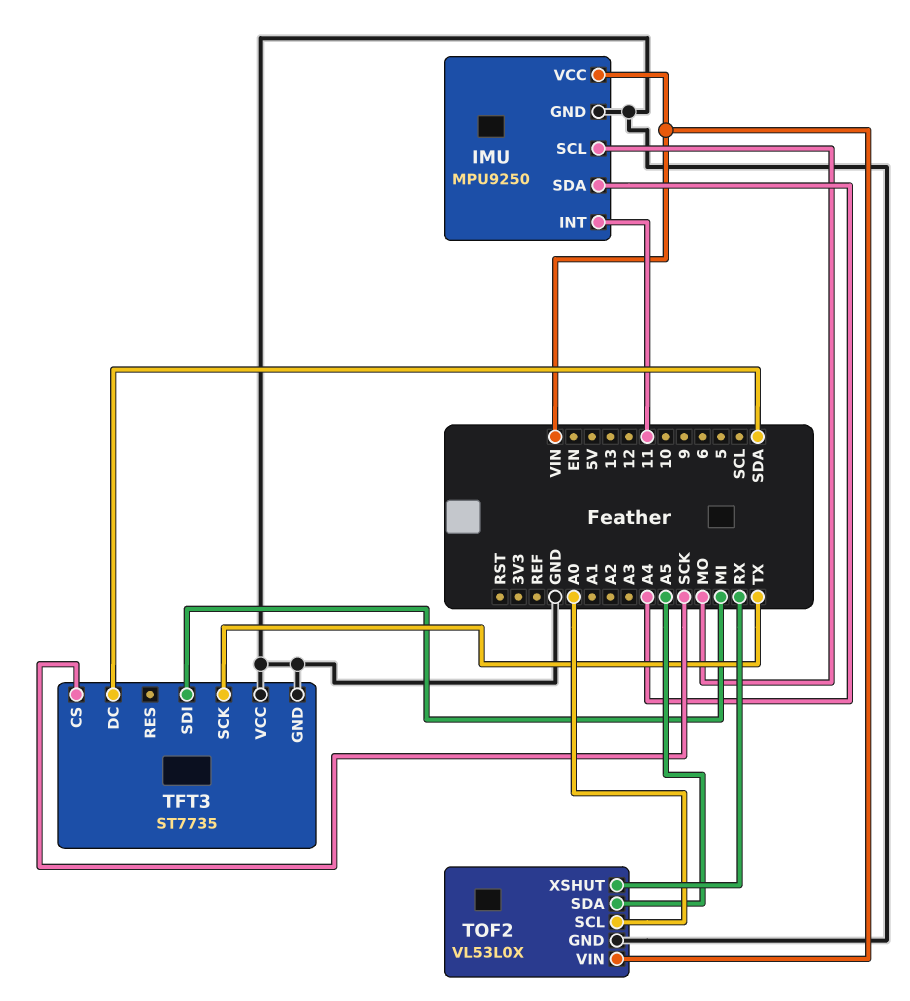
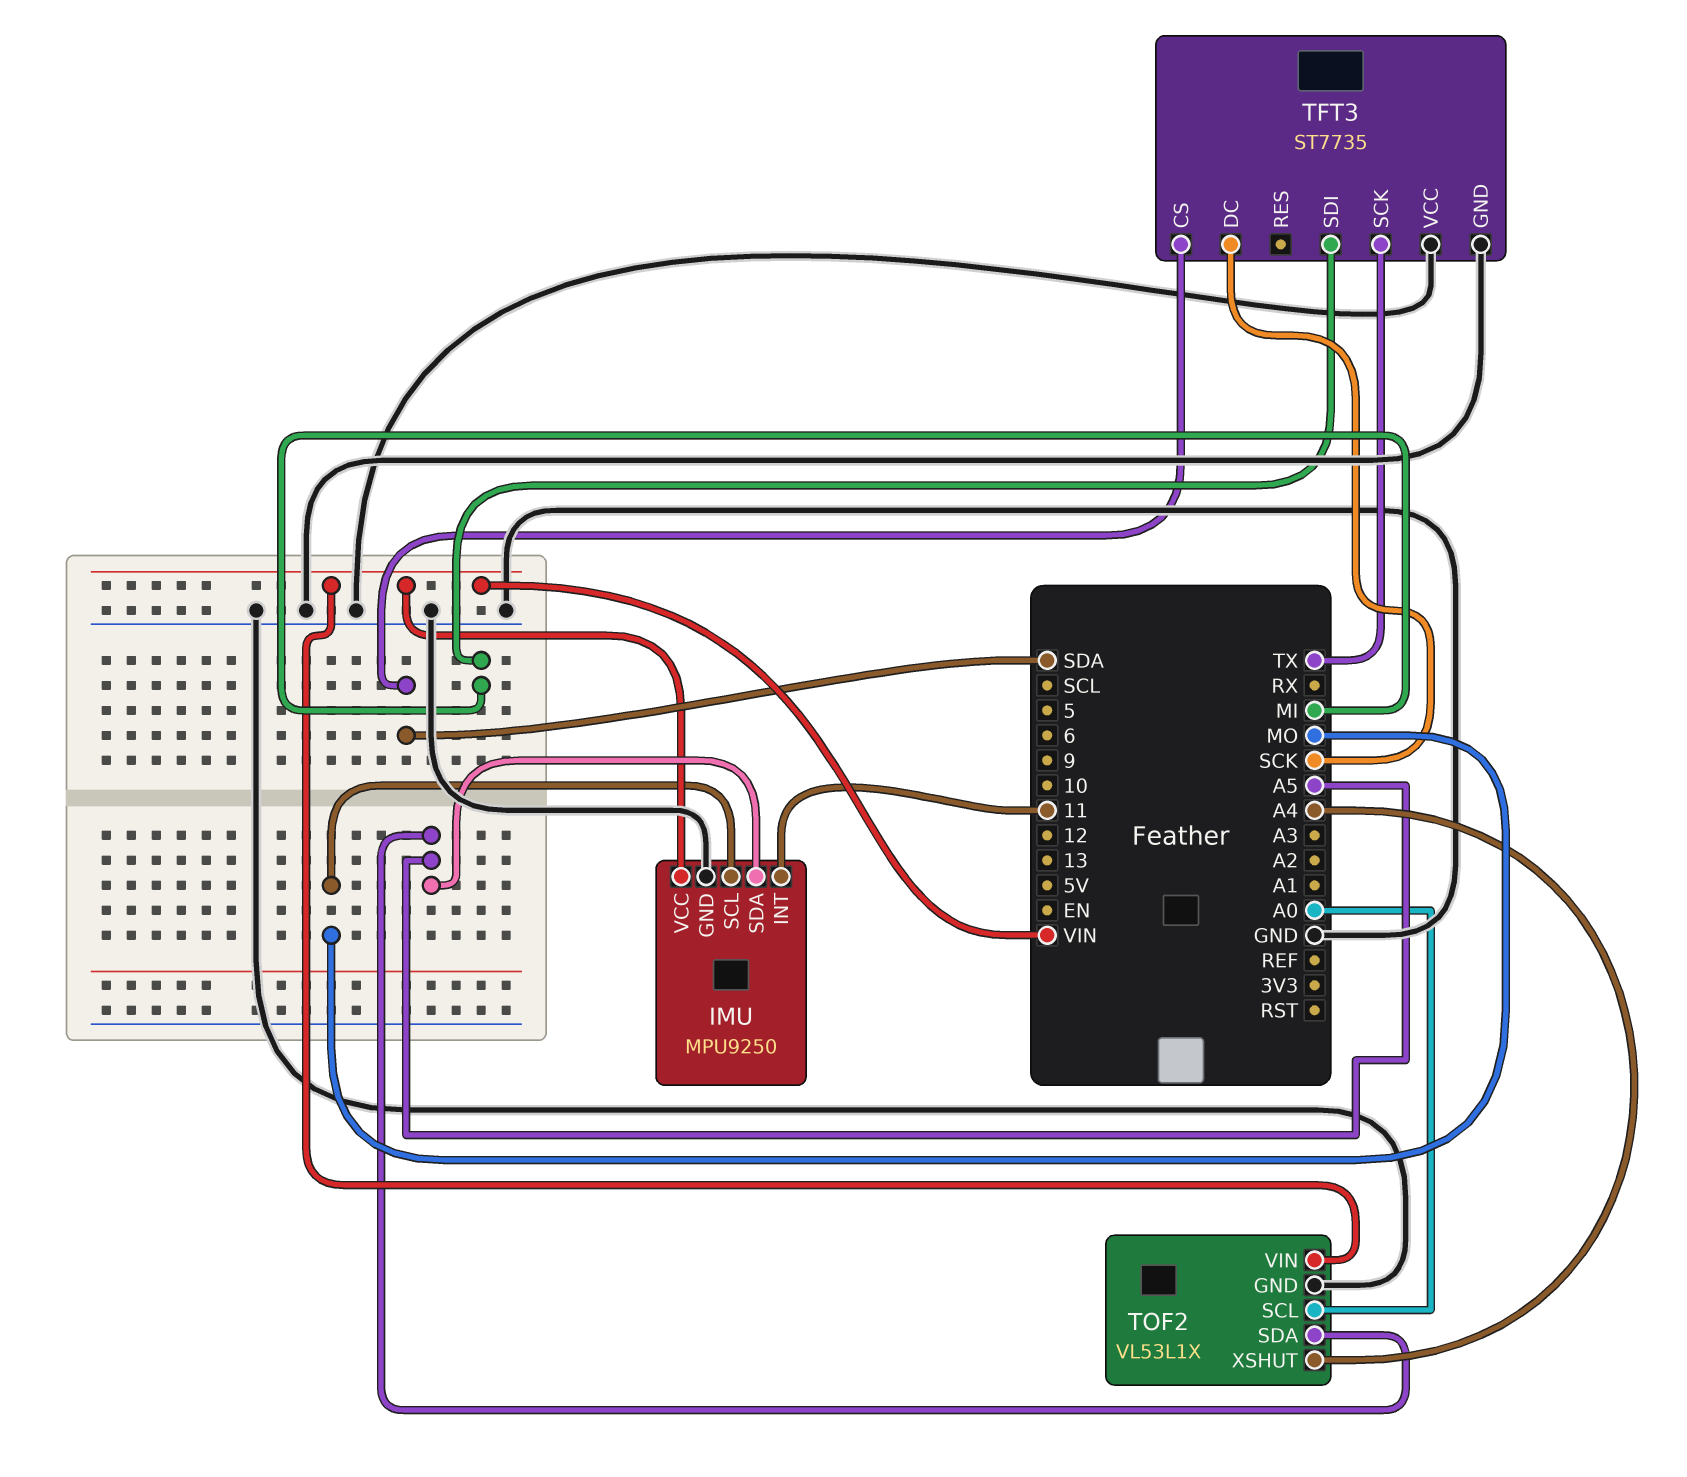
IMU pin SDA: A4 -> A5
TFT3 pin CS: SCK -> SDA
TFT3 pin DC: SDA -> SCK
TOF2: VL53L0X -> VL53L1X
TOF2 pin XSHUT: RX -> A4

